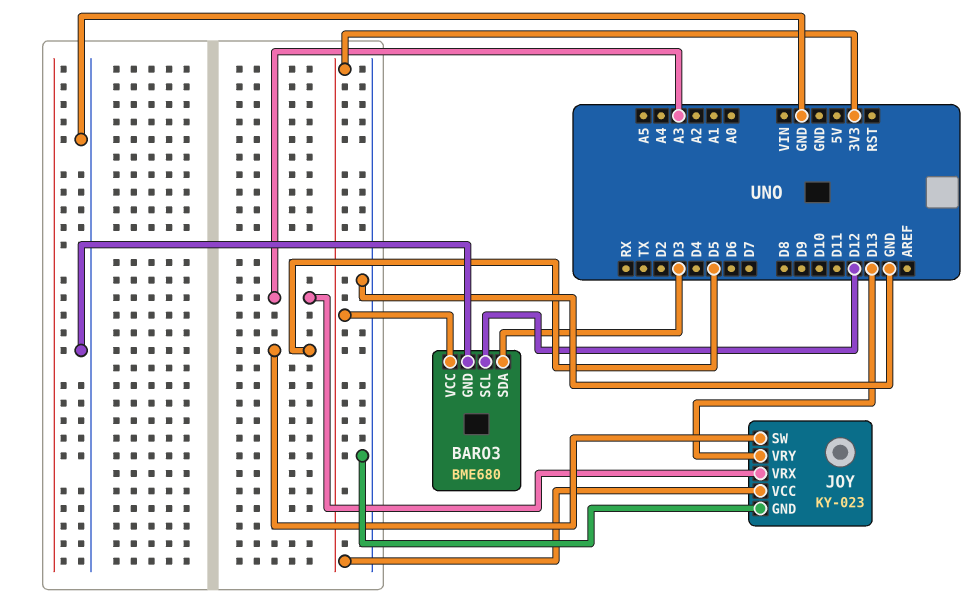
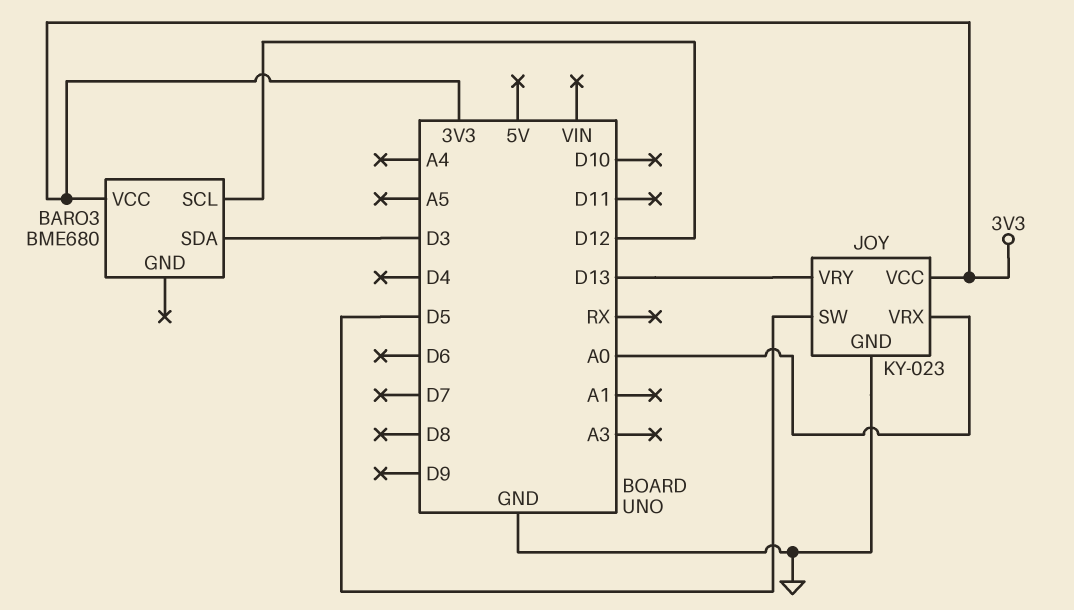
BARO3 pin GND: GND -> none
JOY pin VRX: A3 -> A0

